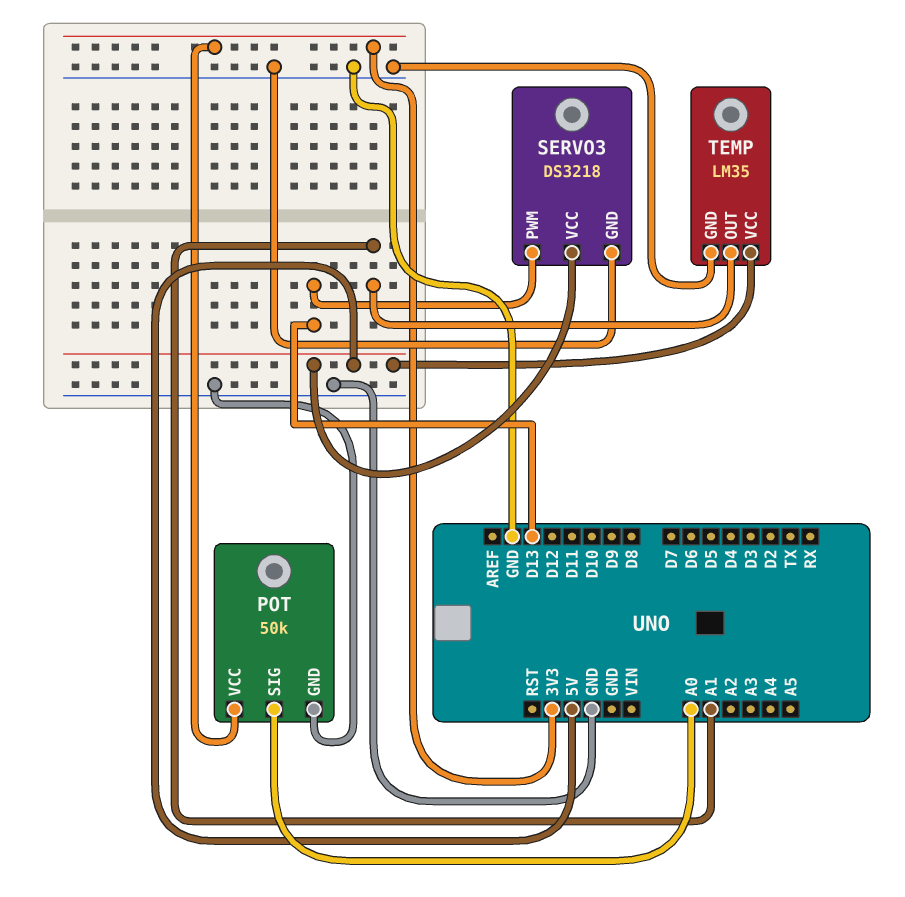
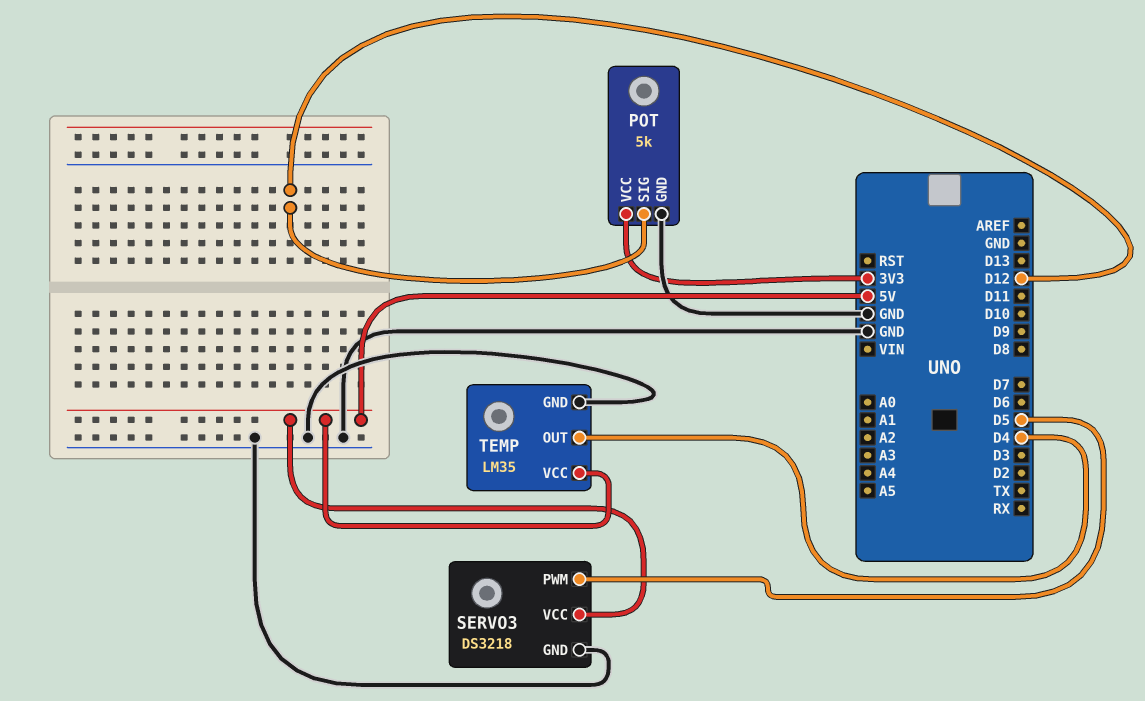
POT: 50k -> 5k
POT pin SIG: A0 -> D12
SERVO3 pin PWM: D13 -> D5
TEMP pin OUT: A1 -> D4

